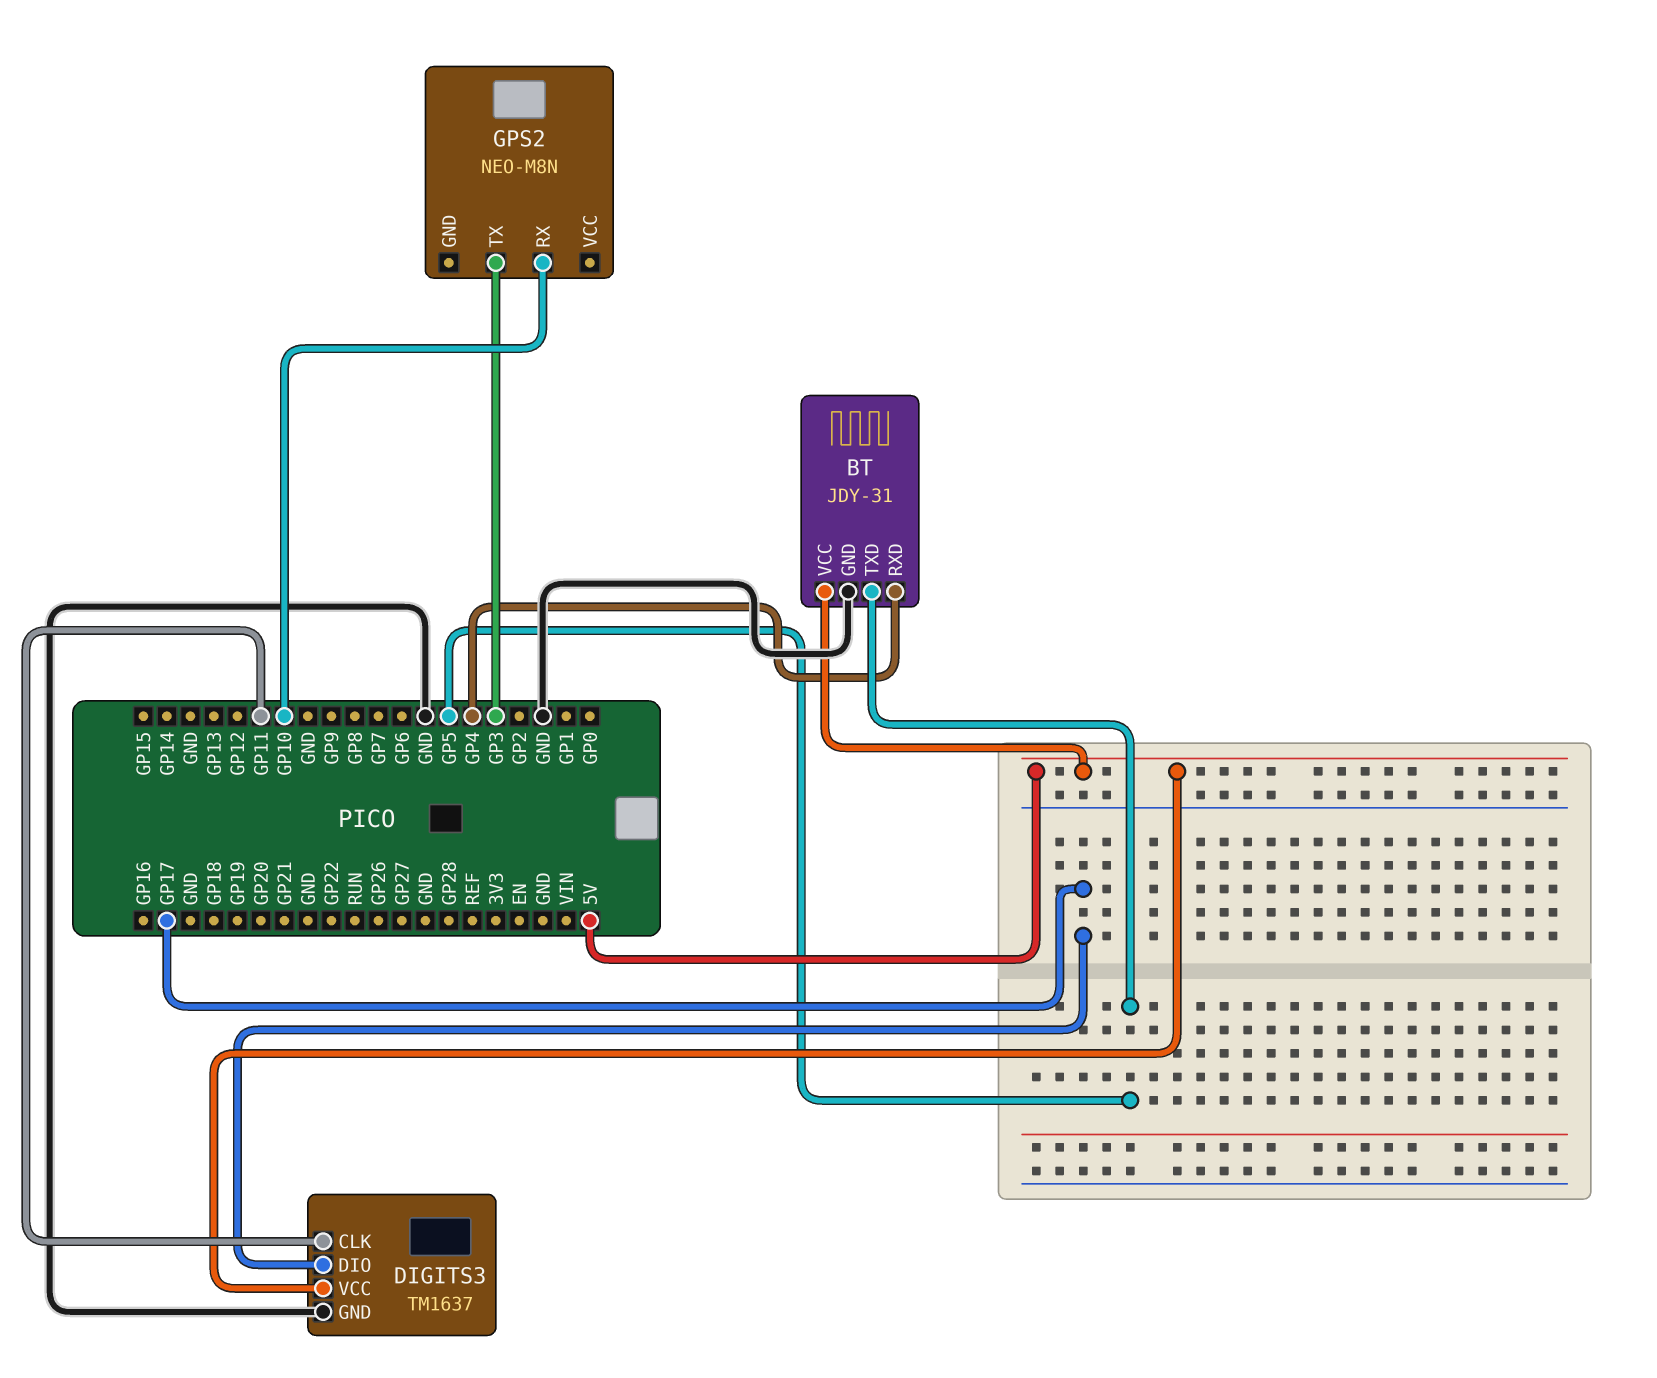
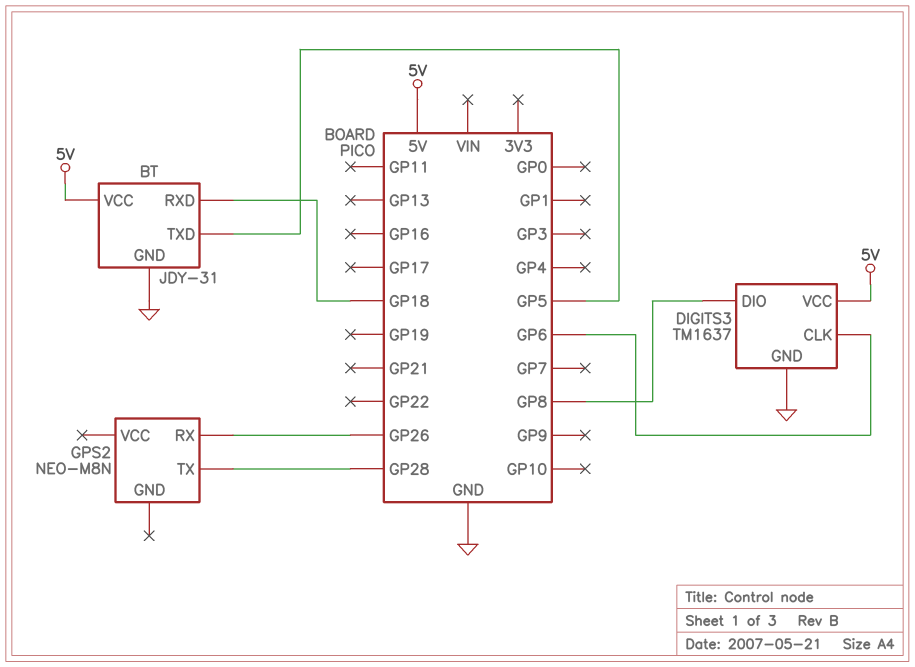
BT pin RXD: GP4 -> GP18
DIGITS3 pin CLK: GP11 -> GP6
DIGITS3 pin DIO: GP17 -> GP8
GPS2 pin RX: GP10 -> GP26
GPS2 pin TX: GP3 -> GP28

